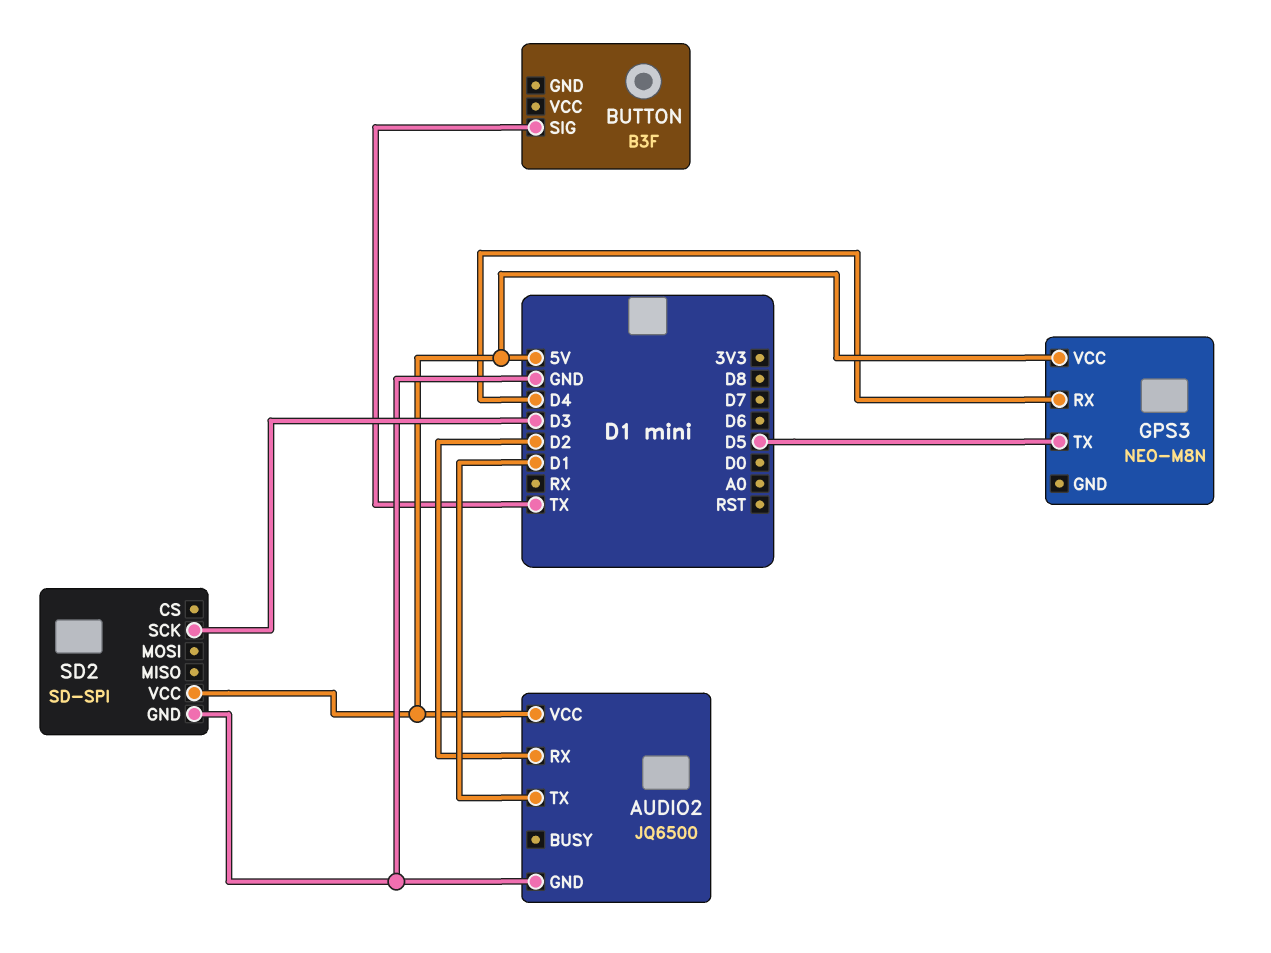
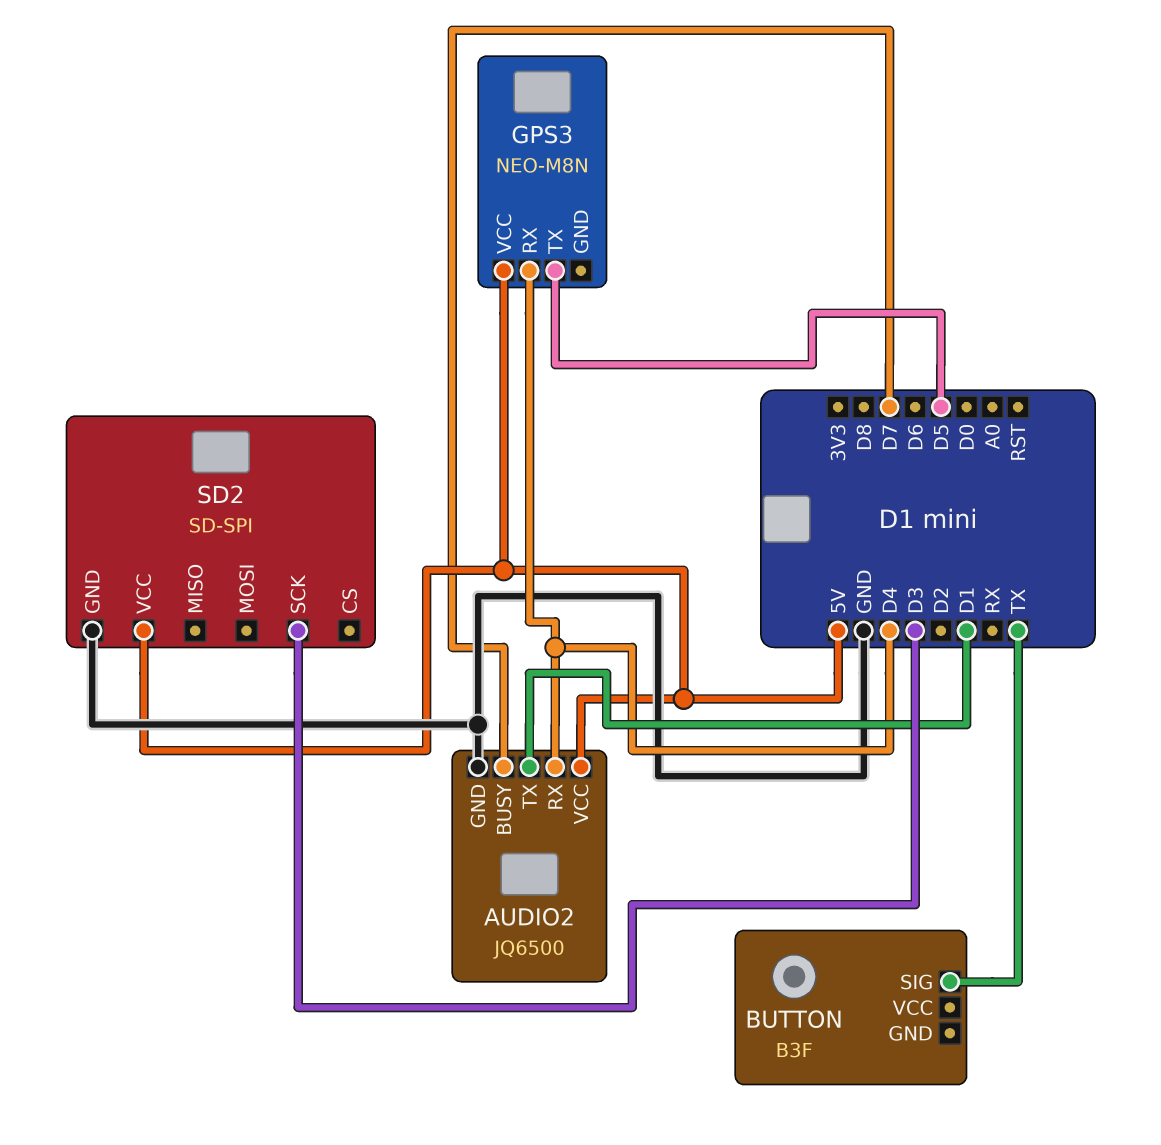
AUDIO2 pin BUSY: none -> D7
AUDIO2 pin RX: D2 -> D4

